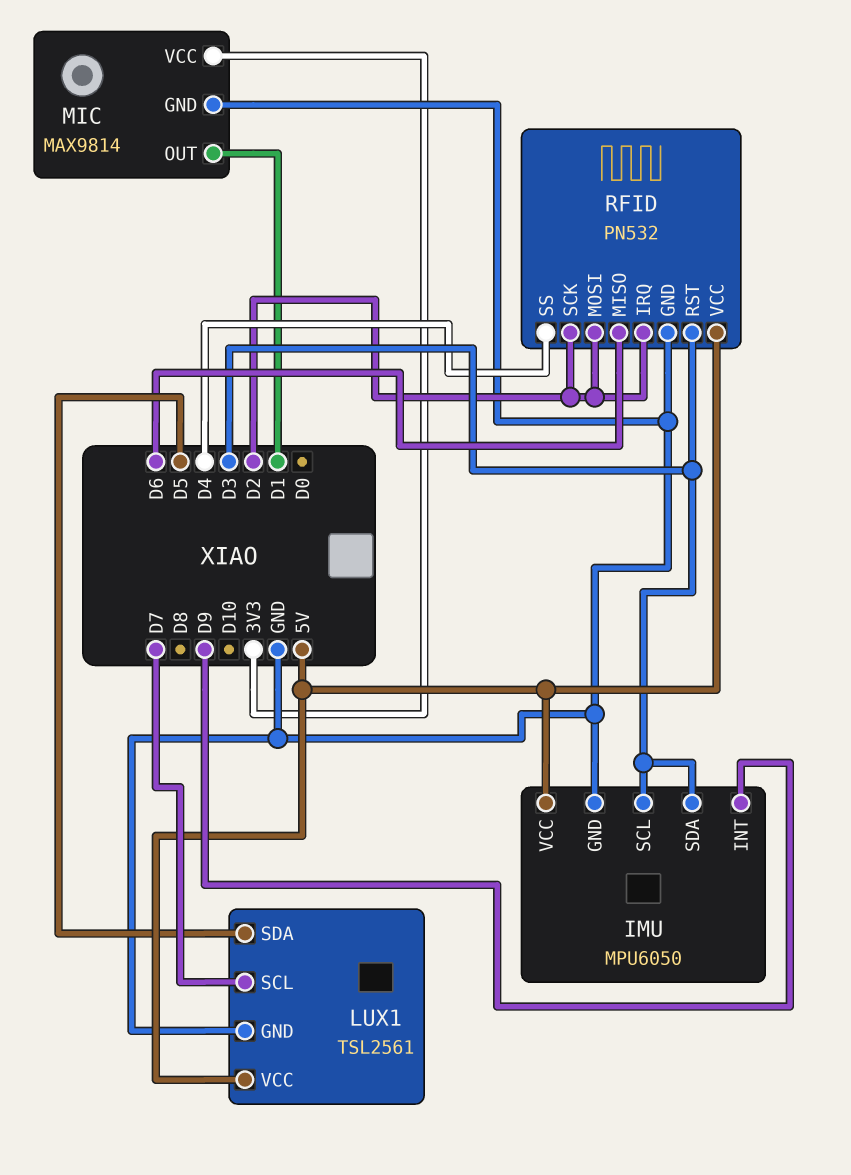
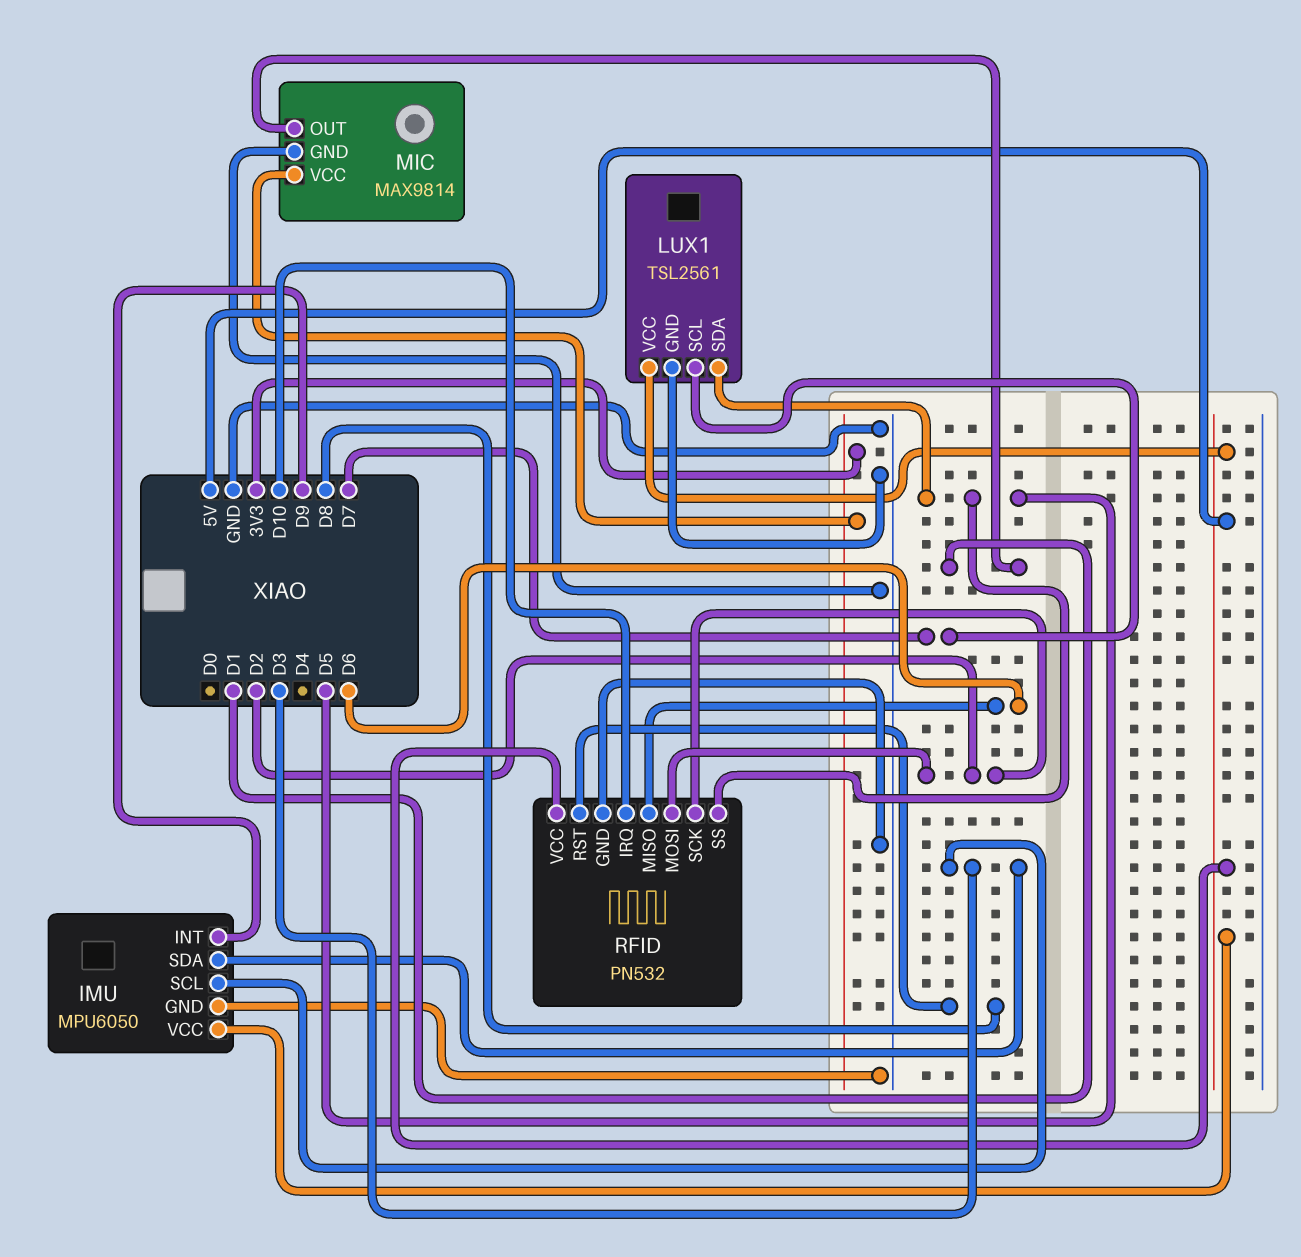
RFID pin IRQ: D2 -> D10
RFID pin RST: D3 -> D8
RFID pin SS: D4 -> D5

